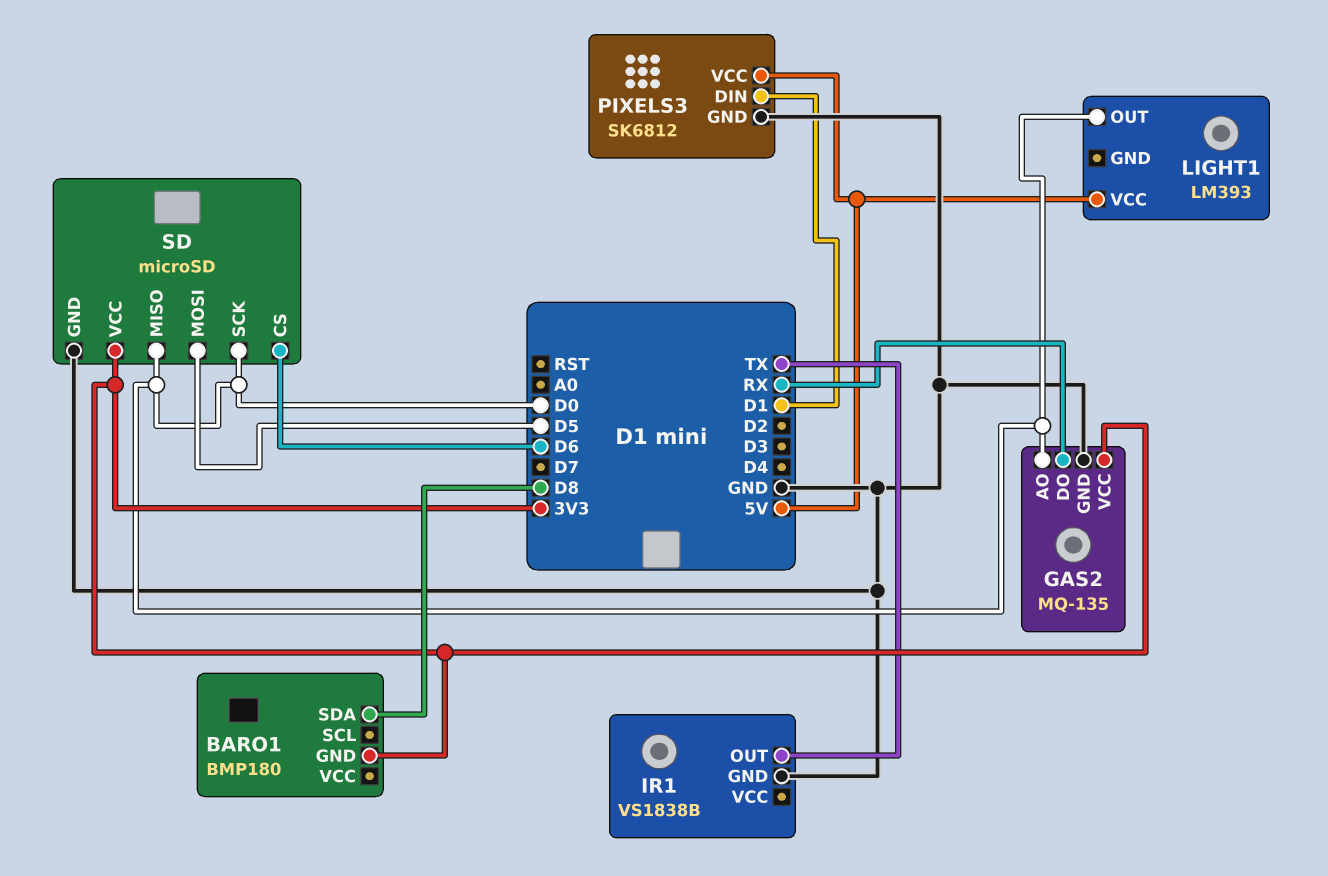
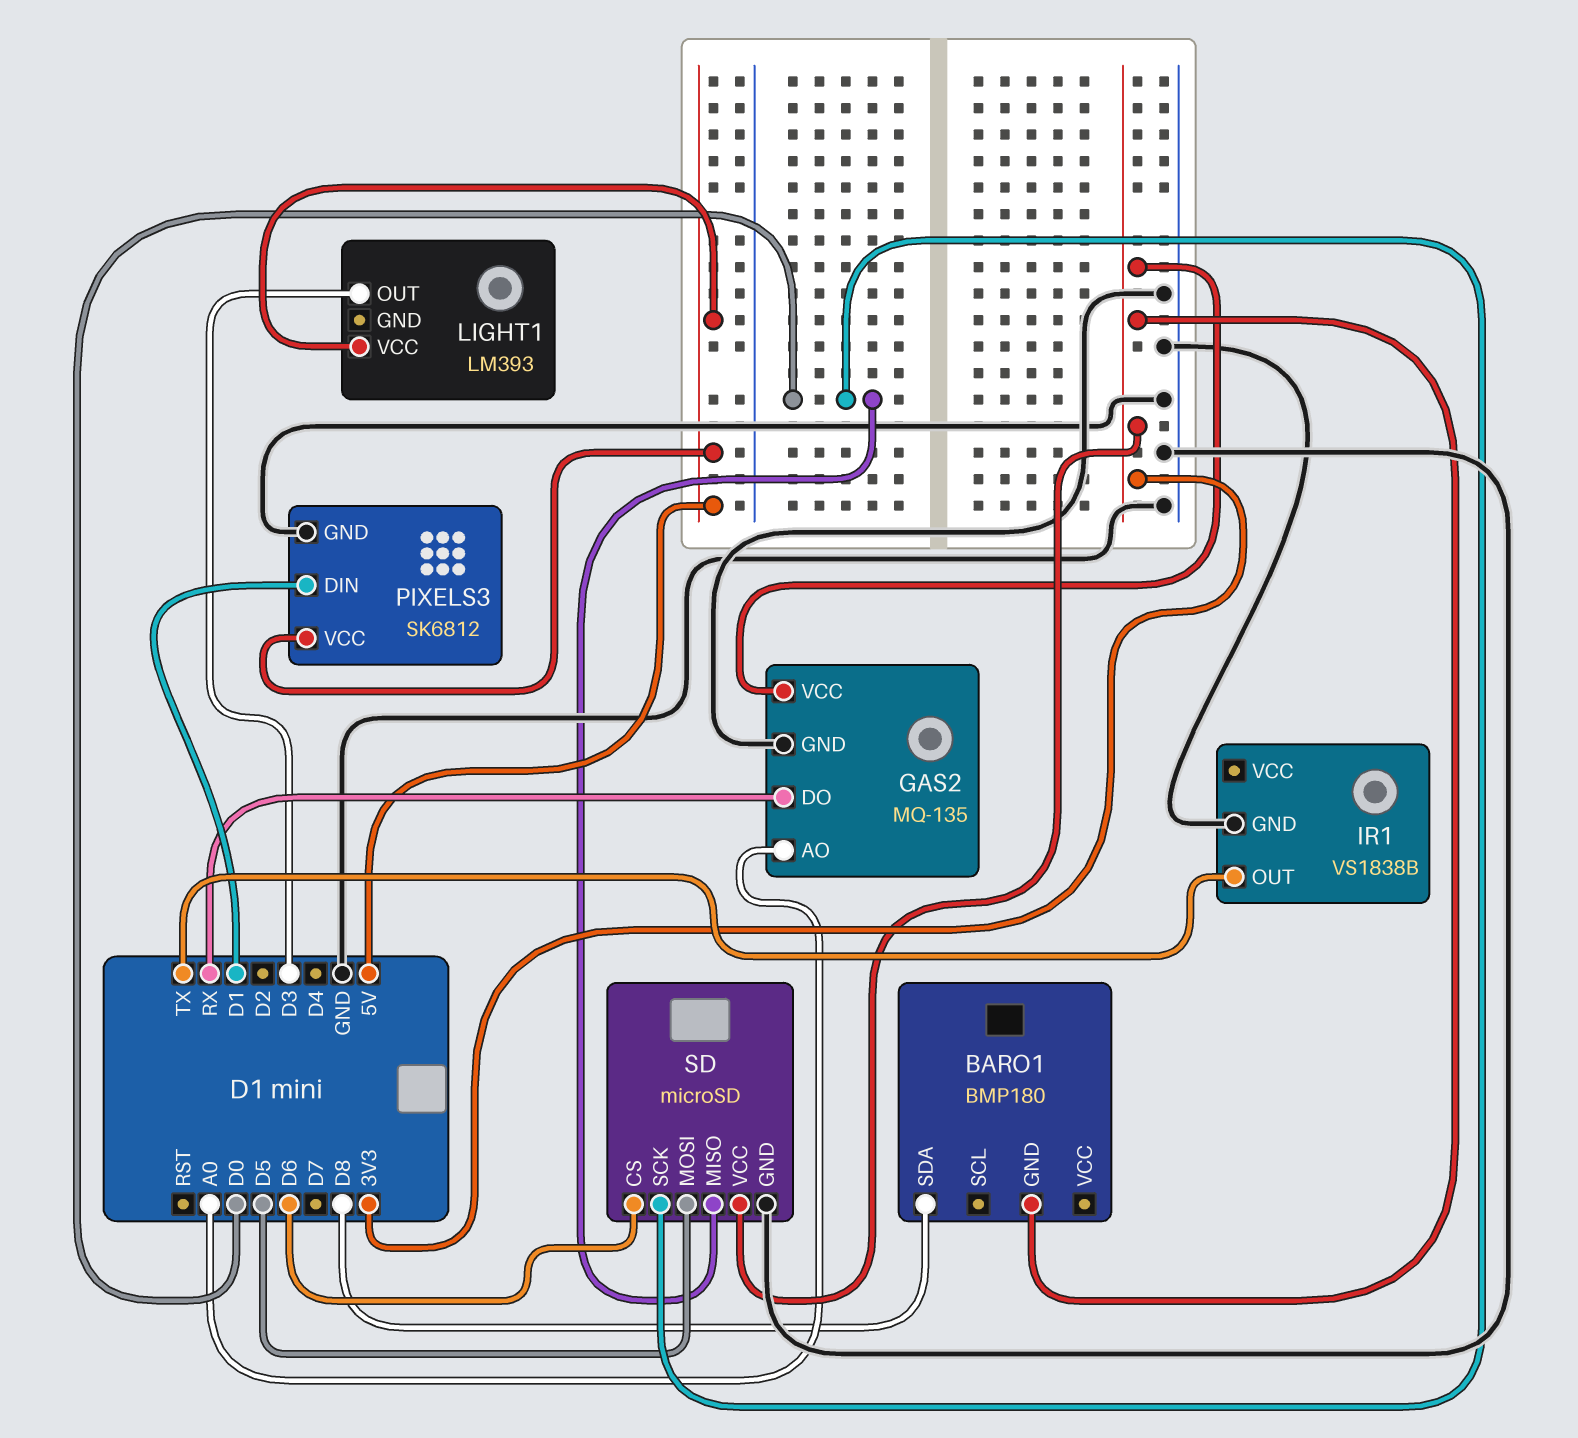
GAS2 pin AO: D0 -> A0
LIGHT1 pin OUT: D0 -> D3

